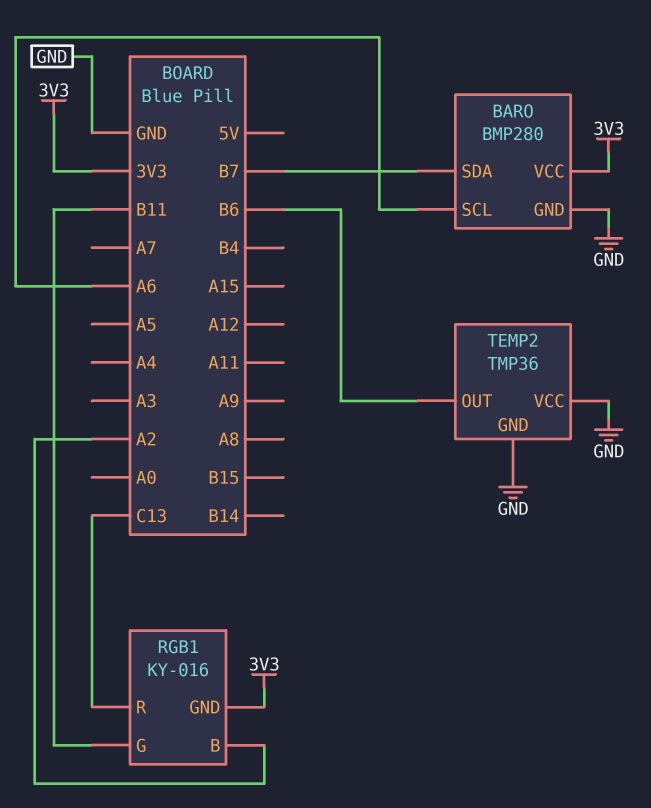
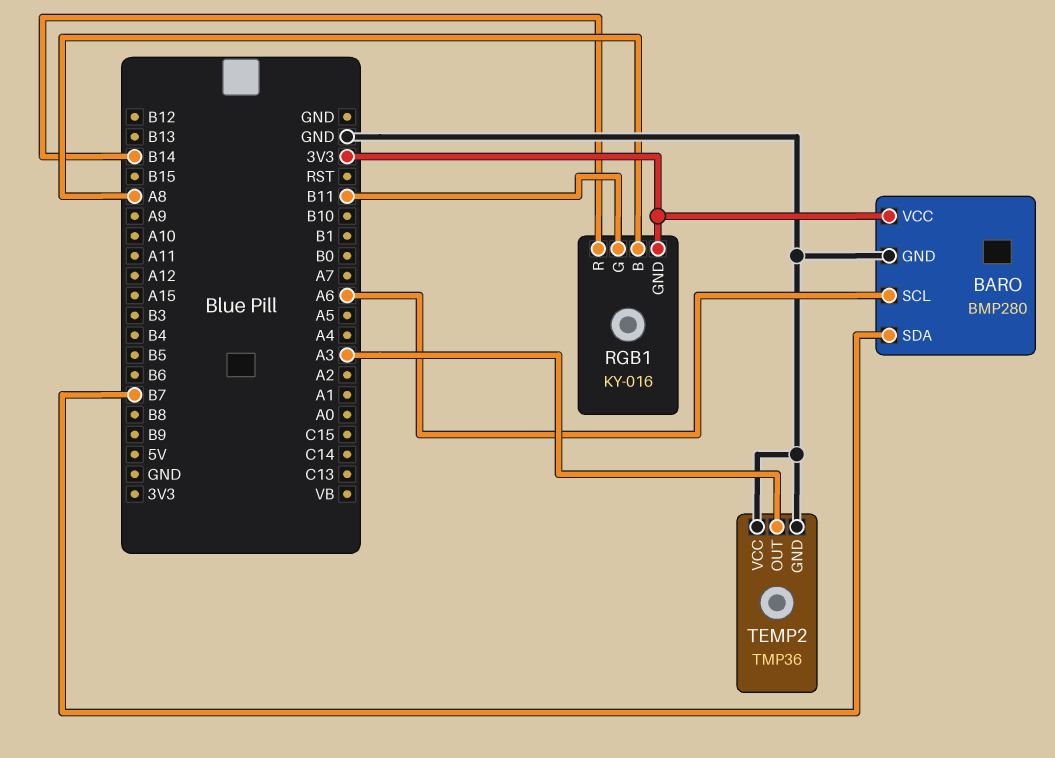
RGB1 pin B: A2 -> A8
RGB1 pin R: C13 -> B14
TEMP2 pin OUT: B6 -> A3

